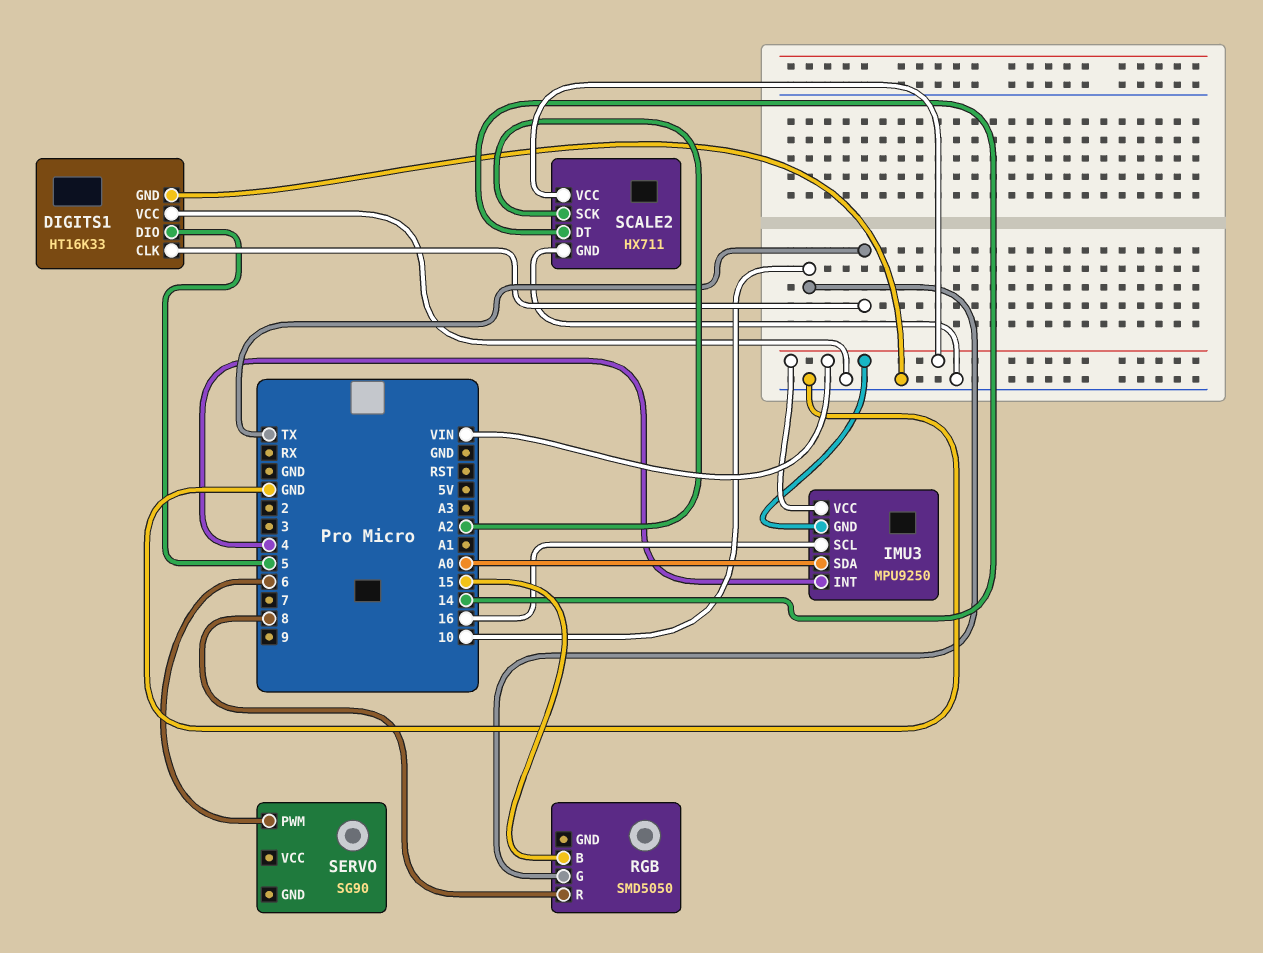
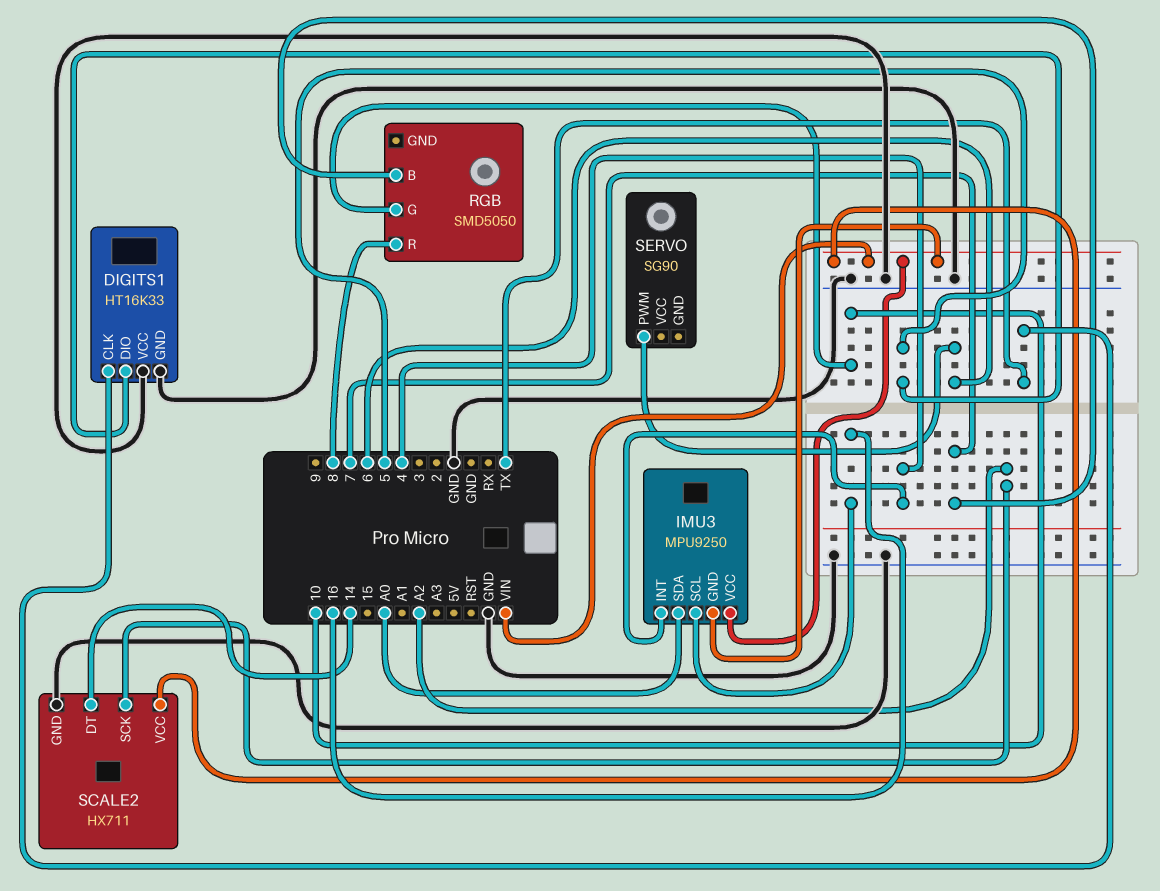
RGB pin B: 15 -> 7

